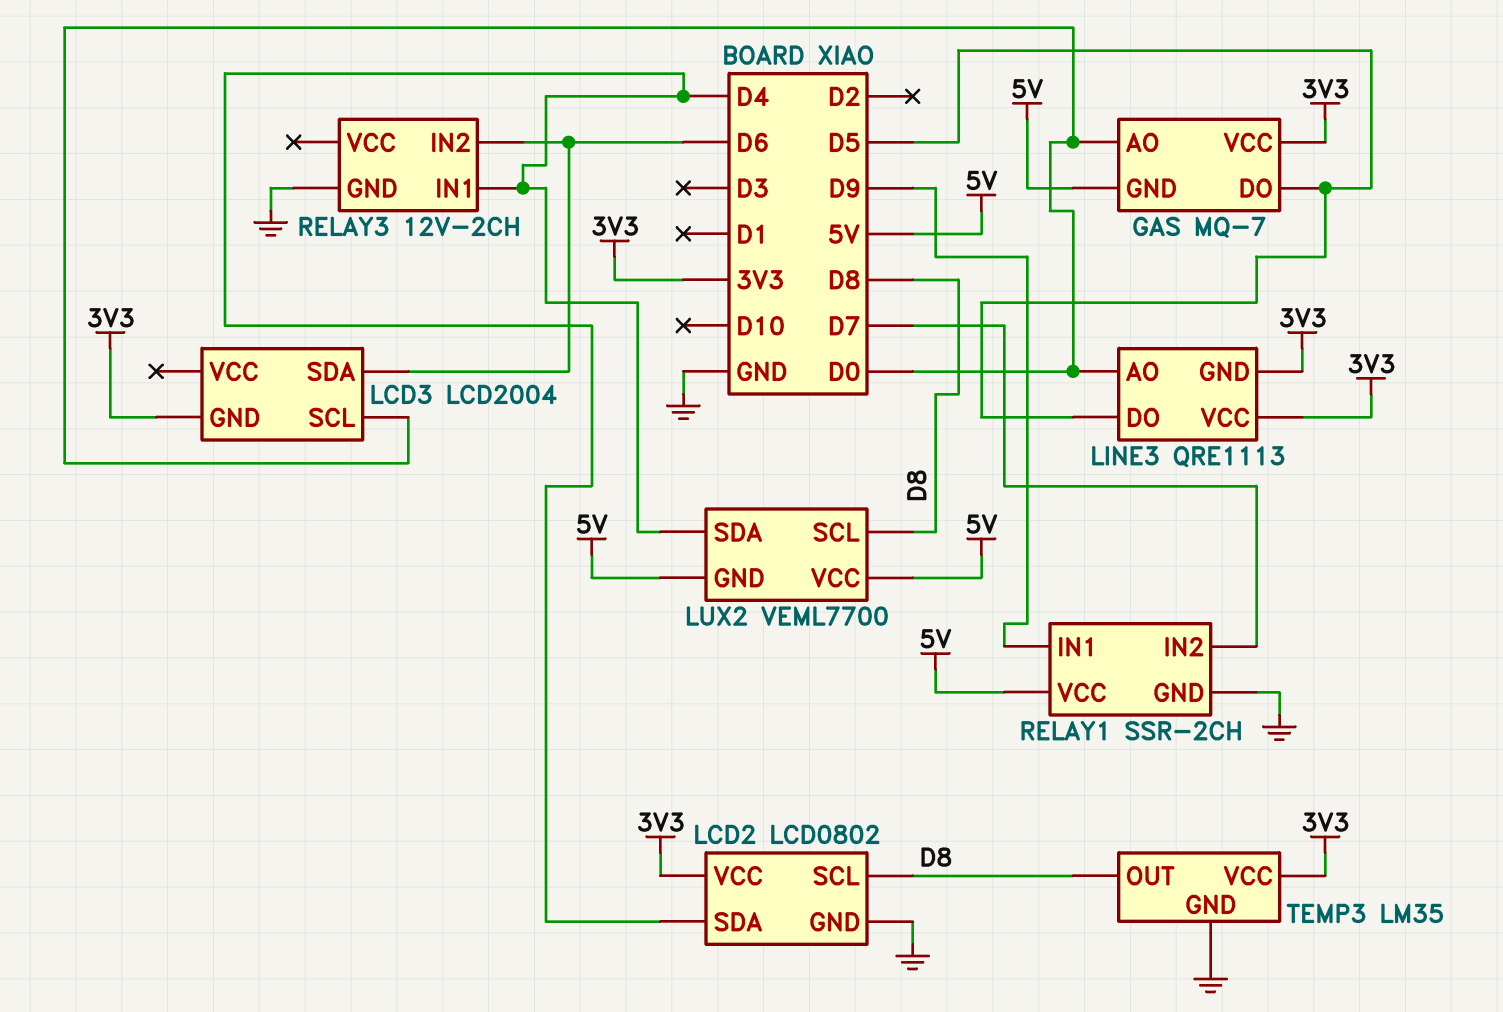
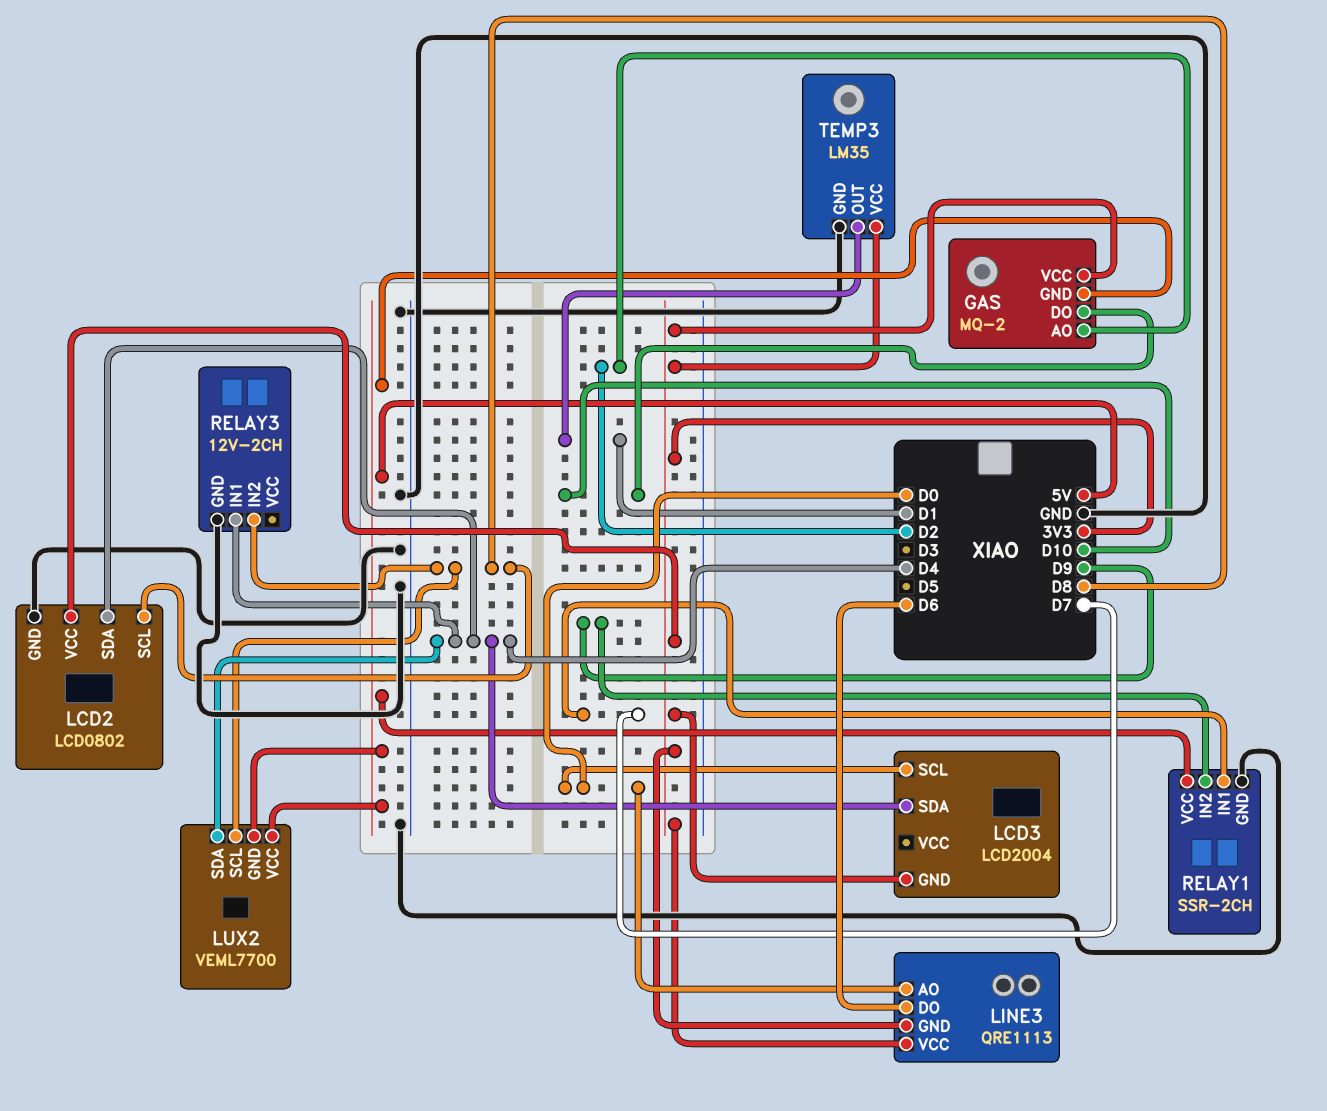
GAS: MQ-7 -> MQ-2
GAS pin AO: D0 -> D2
GAS pin DO: D5 -> D10
LCD3 pin SDA: D6 -> D4
LINE3 pin DO: D5 -> D6
RELAY1 pin IN1: D9 -> D7
RELAY1 pin IN2: D7 -> D9
RELAY3 pin IN2: D6 -> D8
TEMP3 pin OUT: D8 -> D1

